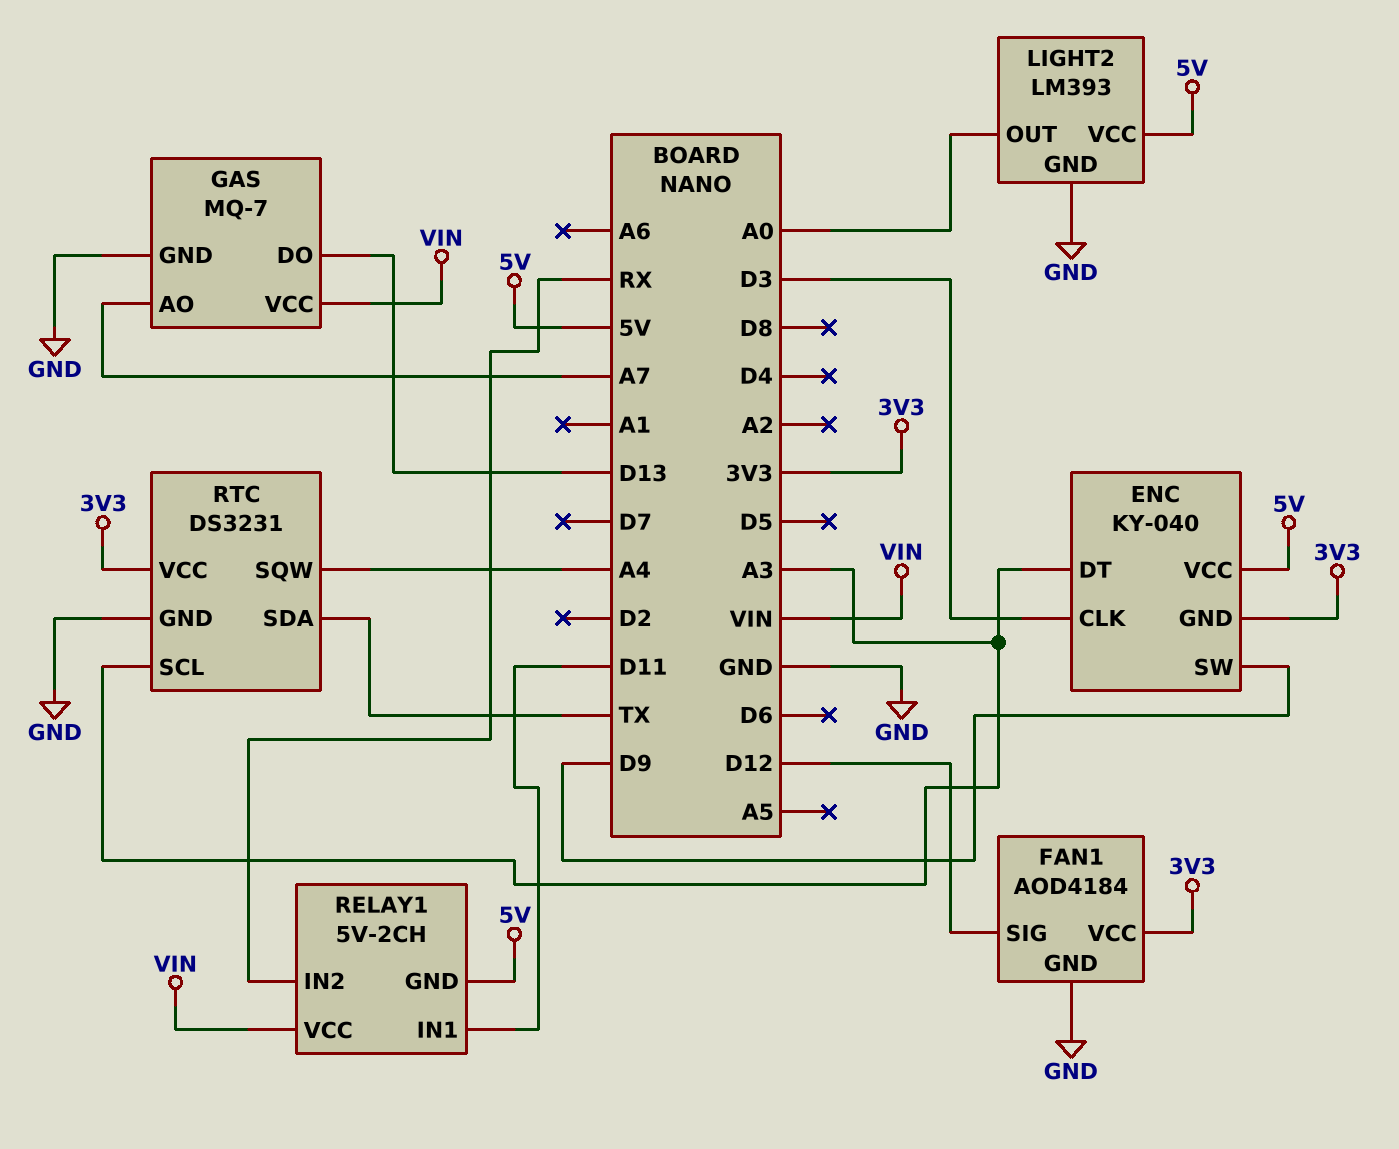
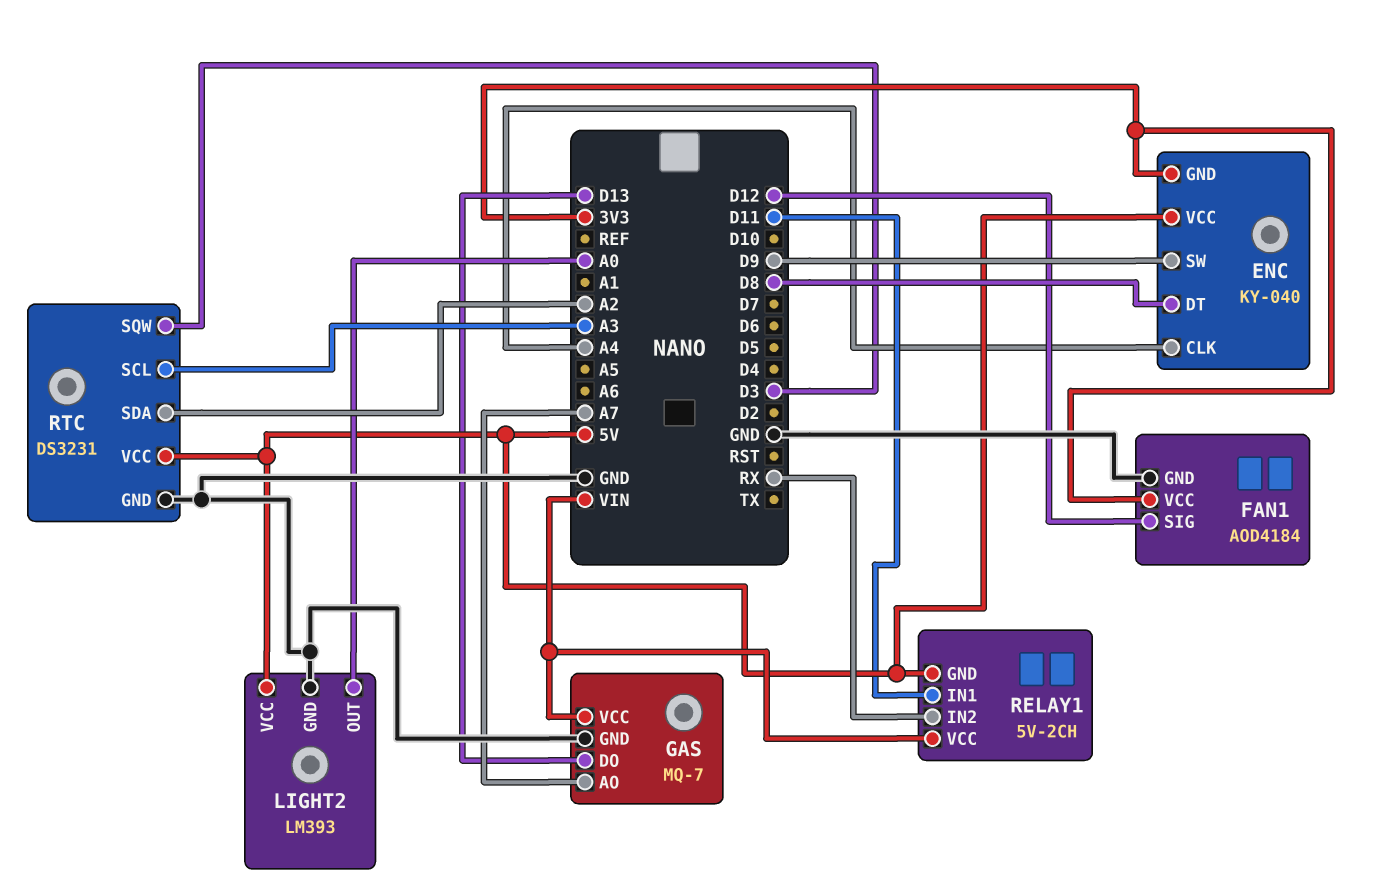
ENC pin CLK: D3 -> A4
ENC pin DT: A3 -> D8
RTC pin SDA: TX -> A2
RTC pin SQW: A4 -> D3
RTC pin VCC: 3V3 -> 5V

